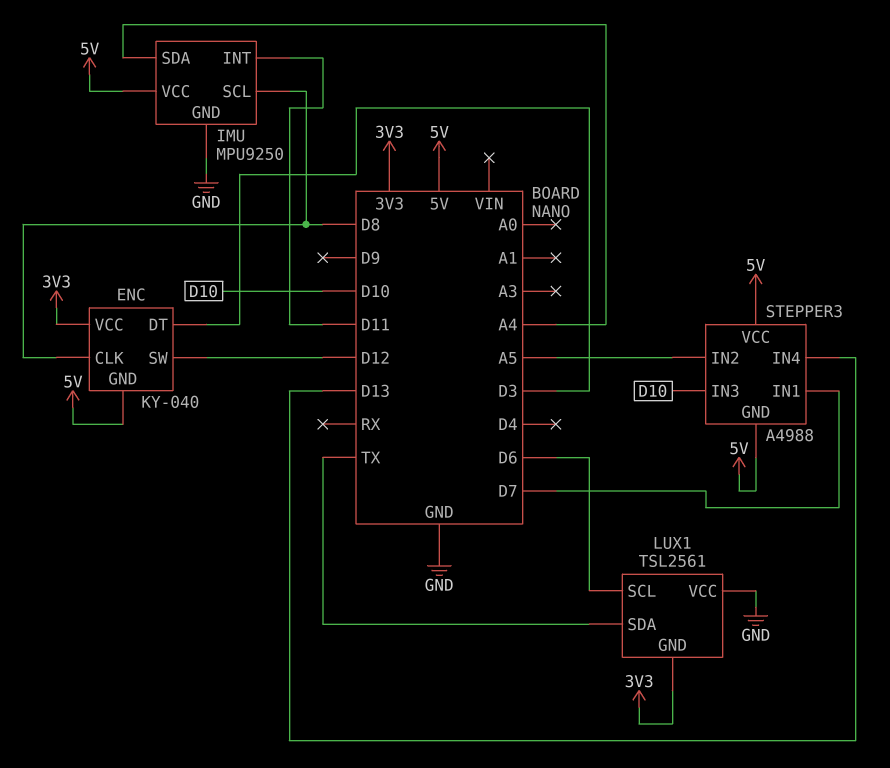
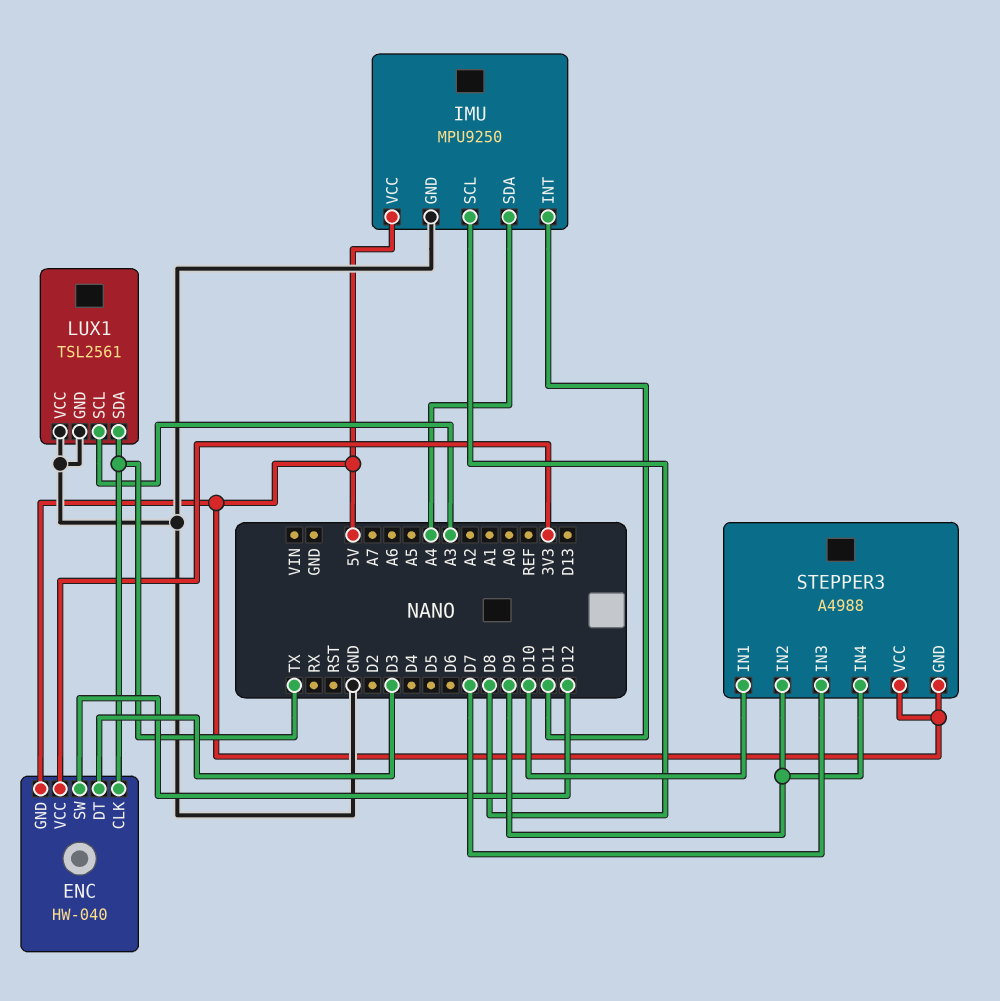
ENC: KY-040 -> HW-040
ENC pin CLK: D8 -> TX
LUX1 pin GND: 3V3 -> GND
LUX1 pin SCL: D6 -> A3
STEPPER3 pin IN1: D7 -> D10
STEPPER3 pin IN2: A5 -> D9
STEPPER3 pin IN3: D10 -> D7
STEPPER3 pin IN4: D13 -> D9

